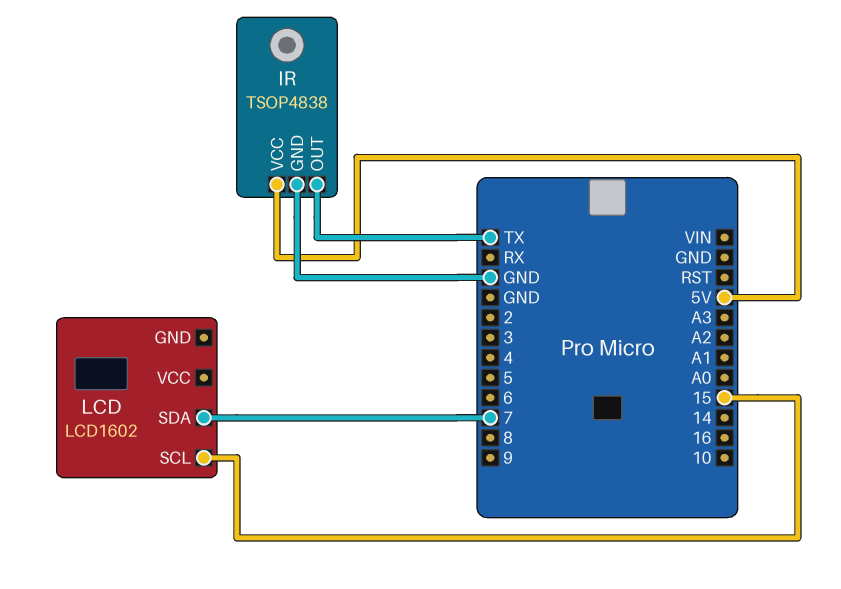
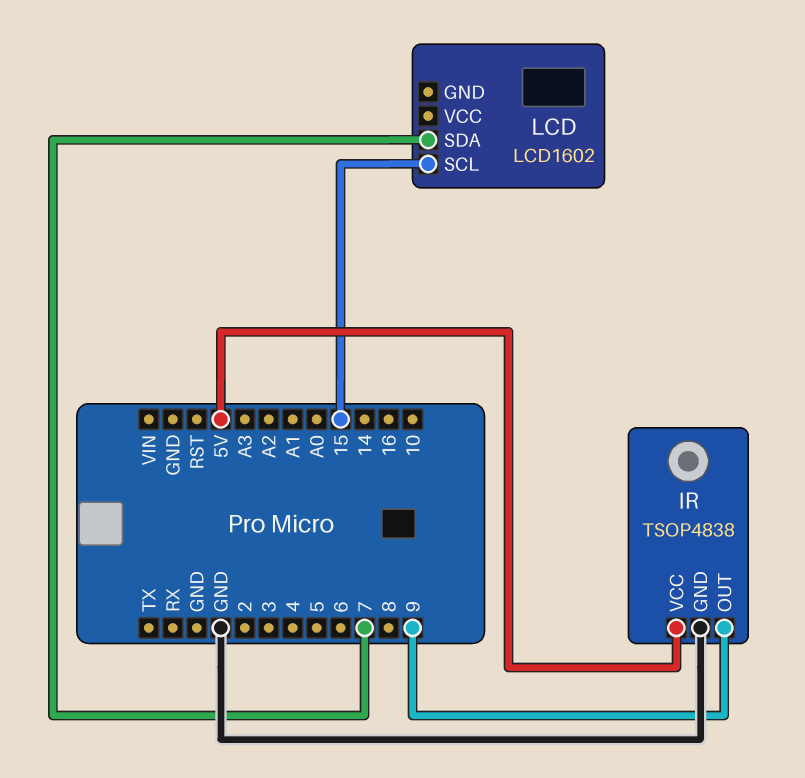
IR pin OUT: TX -> 9

